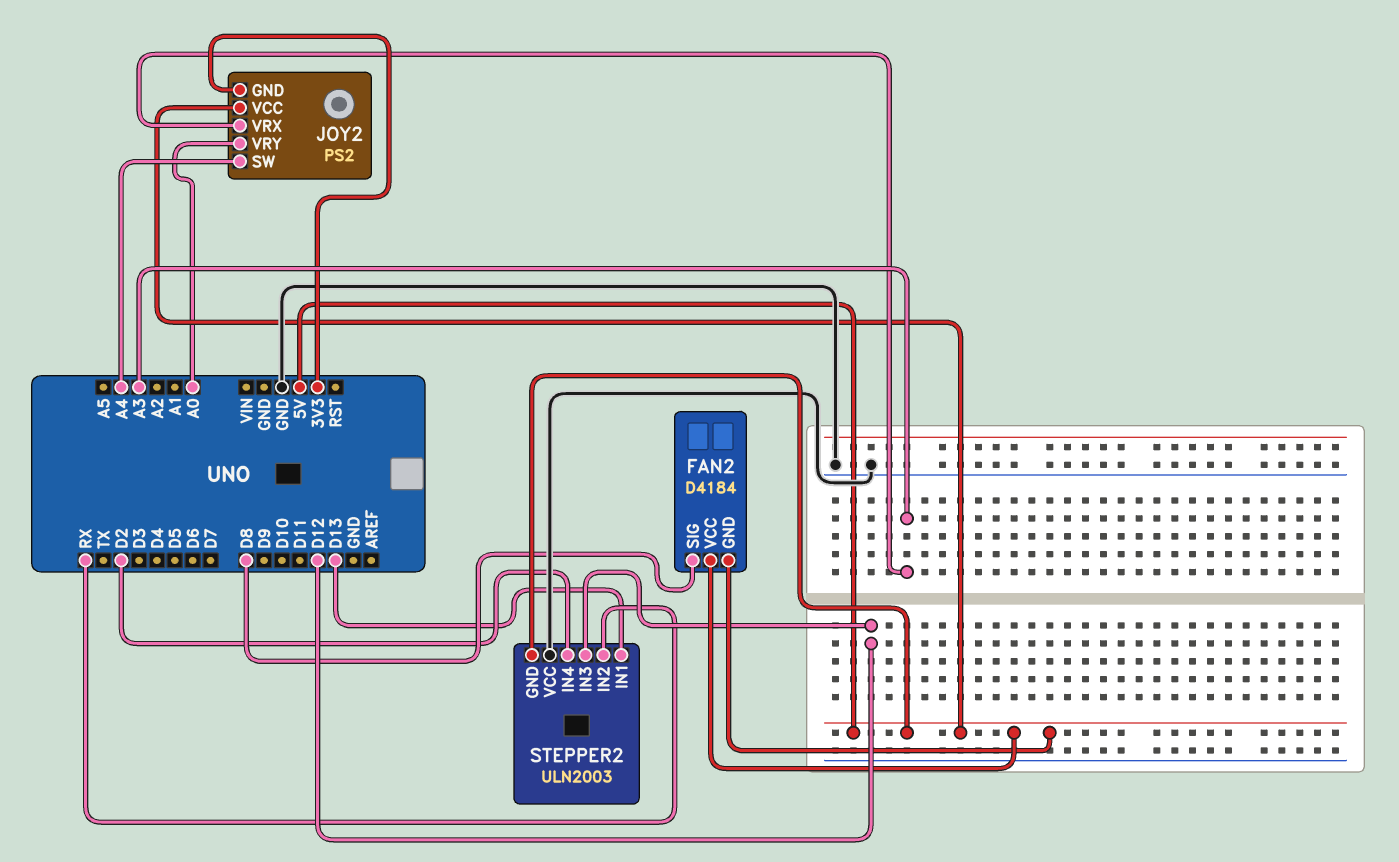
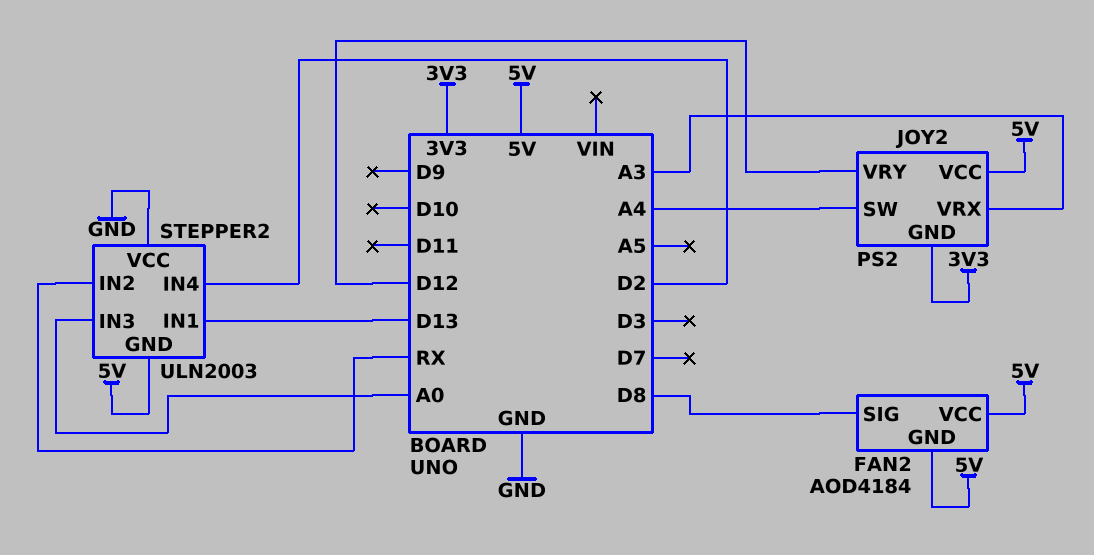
FAN2: D4184 -> AOD4184
JOY2 pin VRY: A0 -> D12
STEPPER2 pin IN3: D12 -> A0

